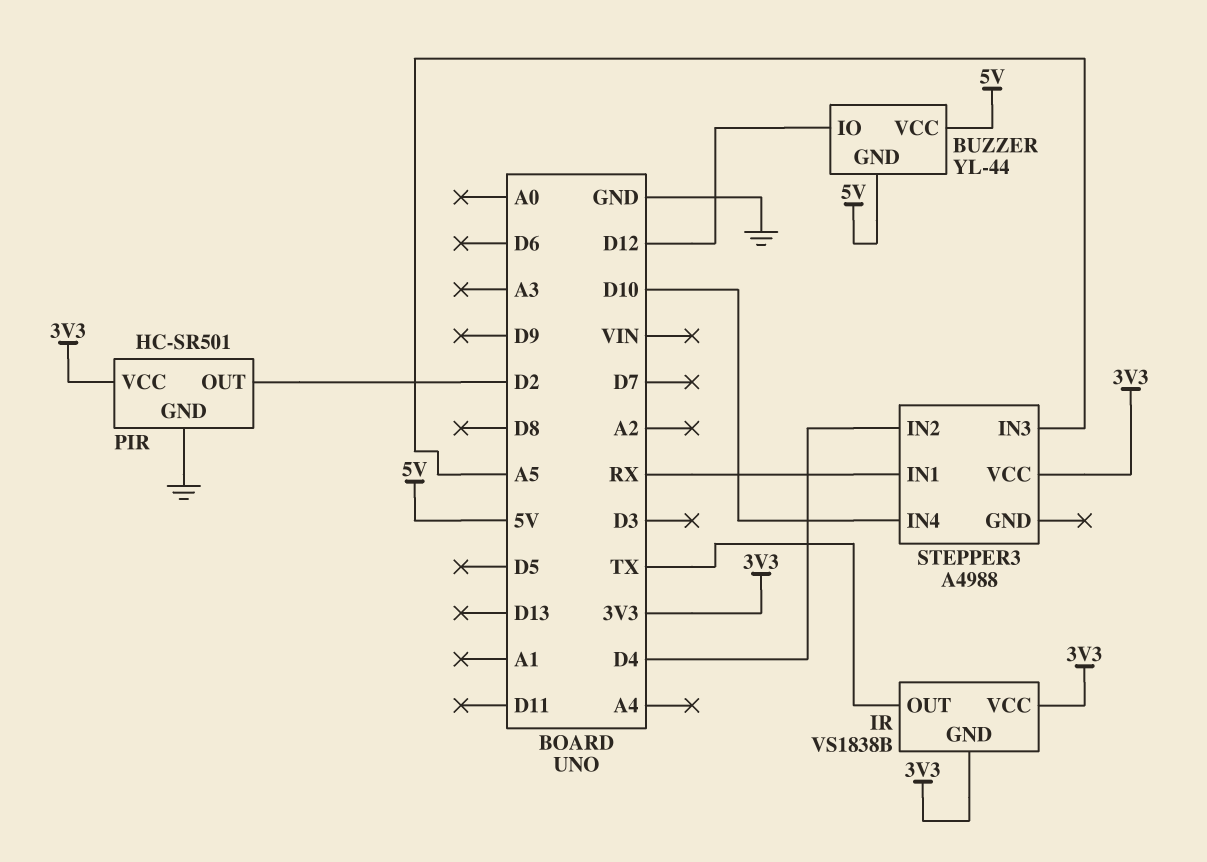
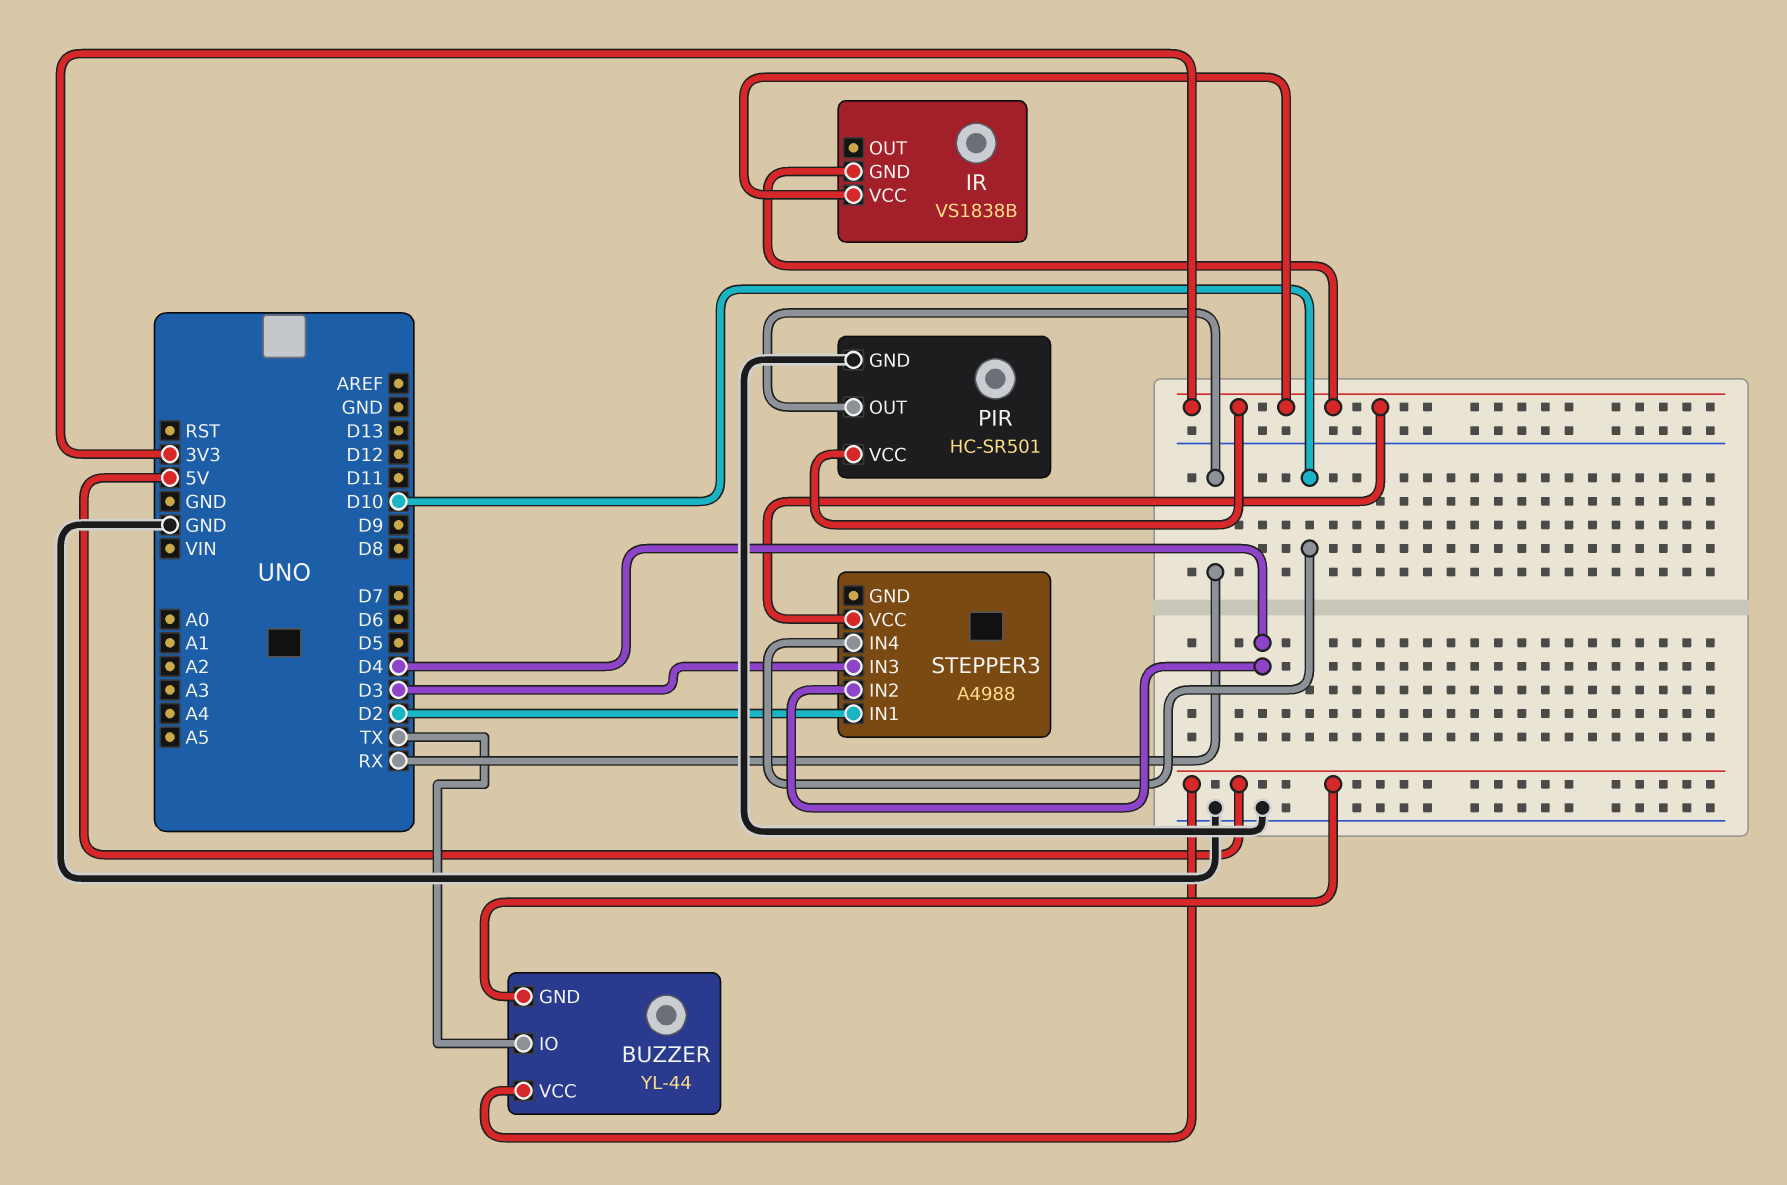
BUZZER pin IO: D12 -> TX
IR pin OUT: TX -> none
PIR pin OUT: D2 -> RX
STEPPER3 pin IN1: RX -> D2
STEPPER3 pin IN3: A5 -> D3

